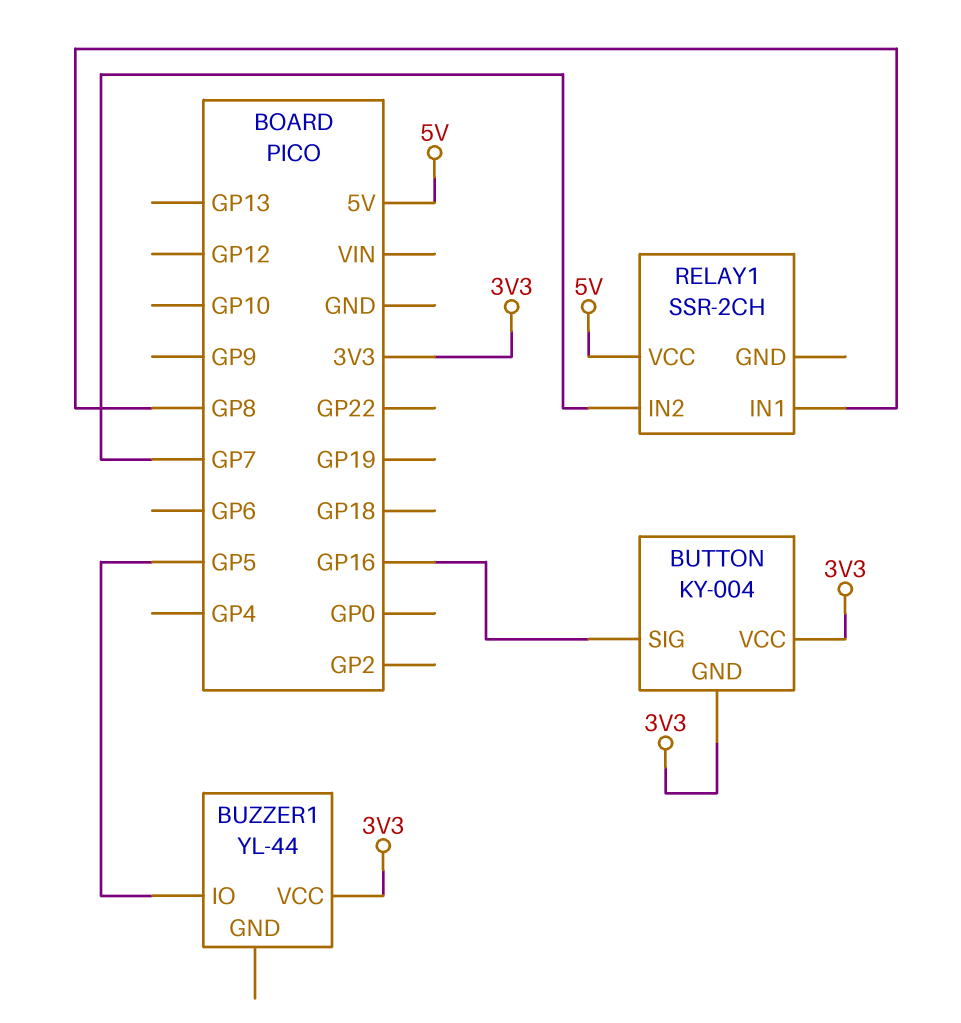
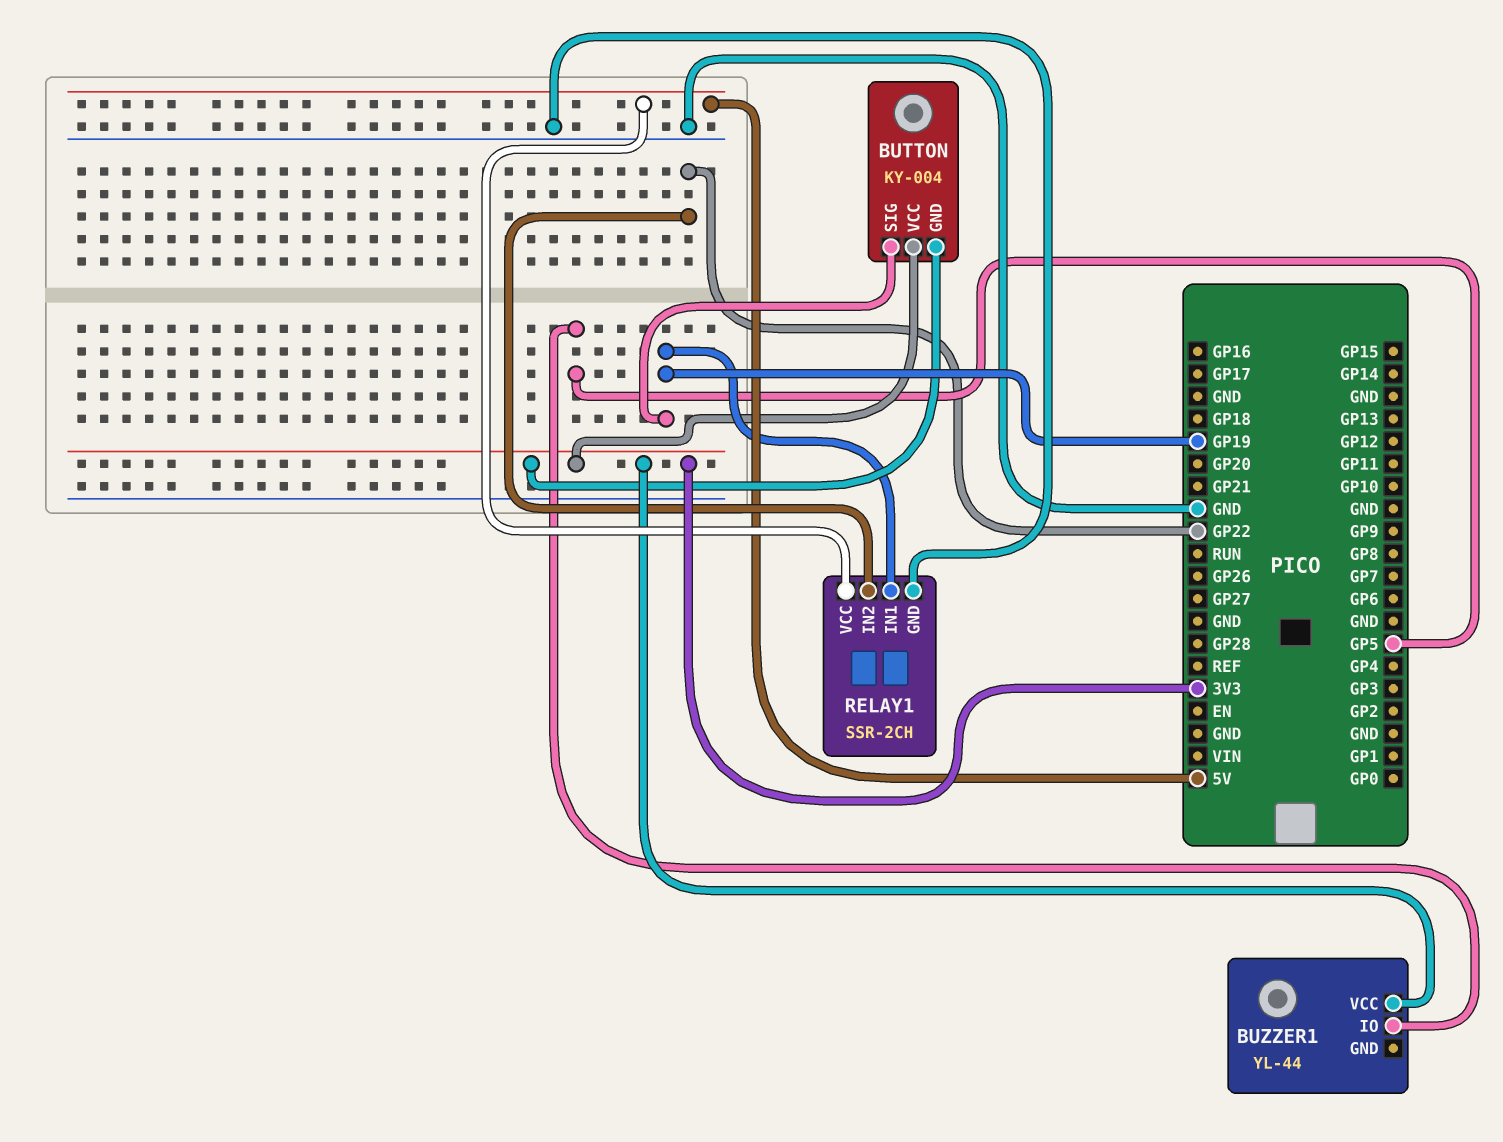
BUTTON pin SIG: GP16 -> GP19
RELAY1 pin GND: none -> GND
RELAY1 pin IN1: GP8 -> GP19
RELAY1 pin IN2: GP7 -> GP22

